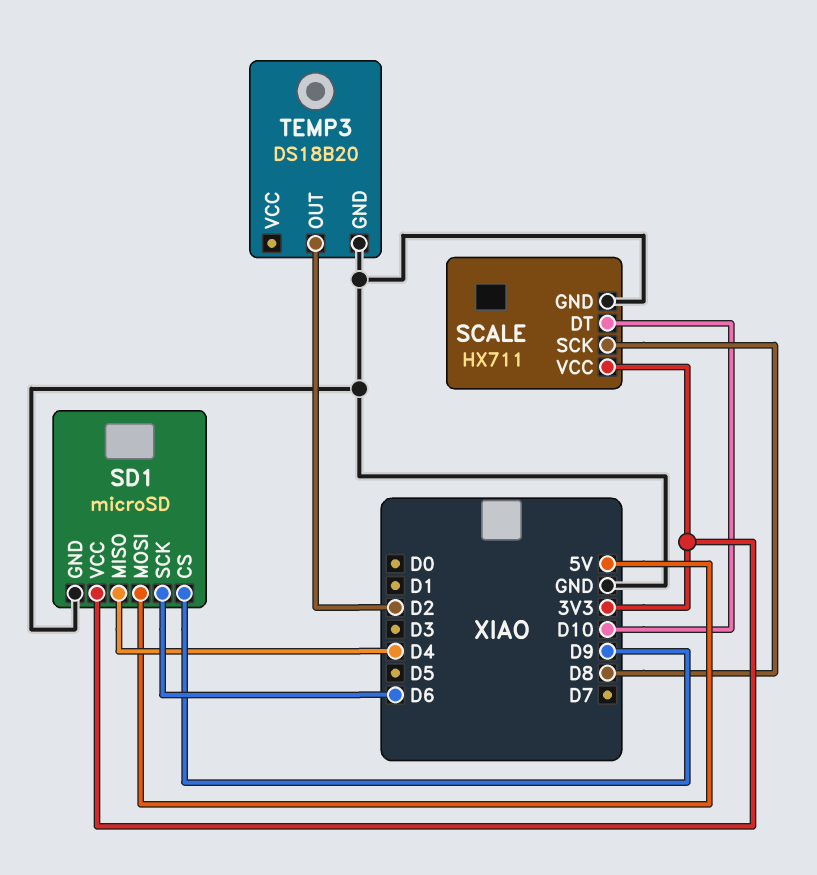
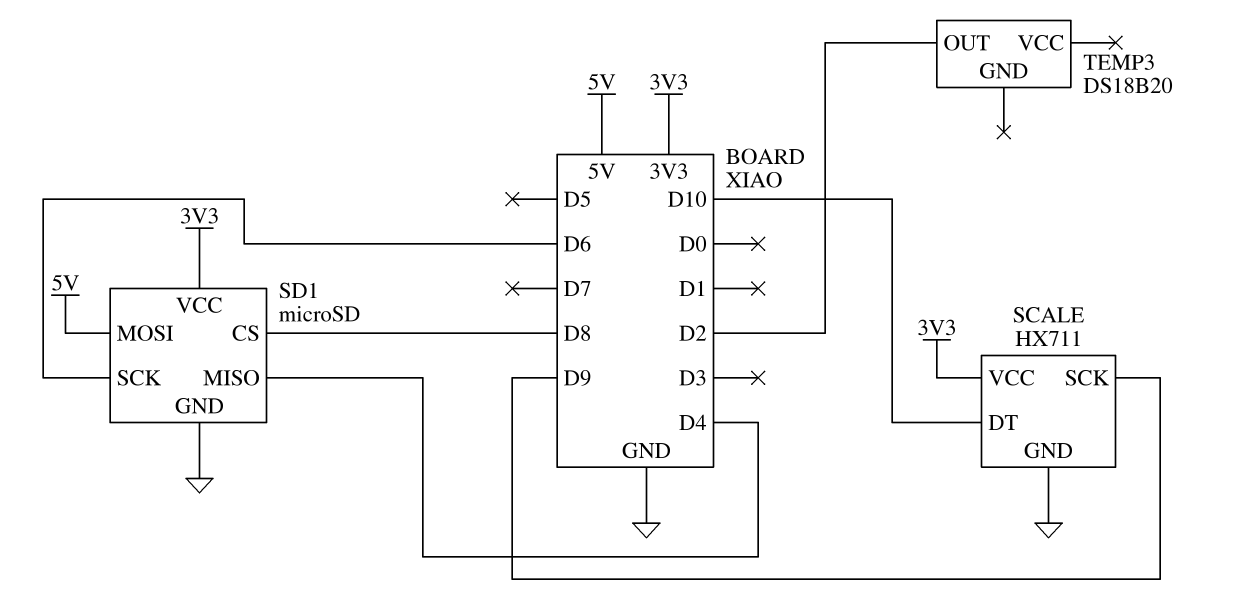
SCALE pin SCK: D8 -> D9
SD1 pin CS: D9 -> D8
TEMP3 pin GND: GND -> none

